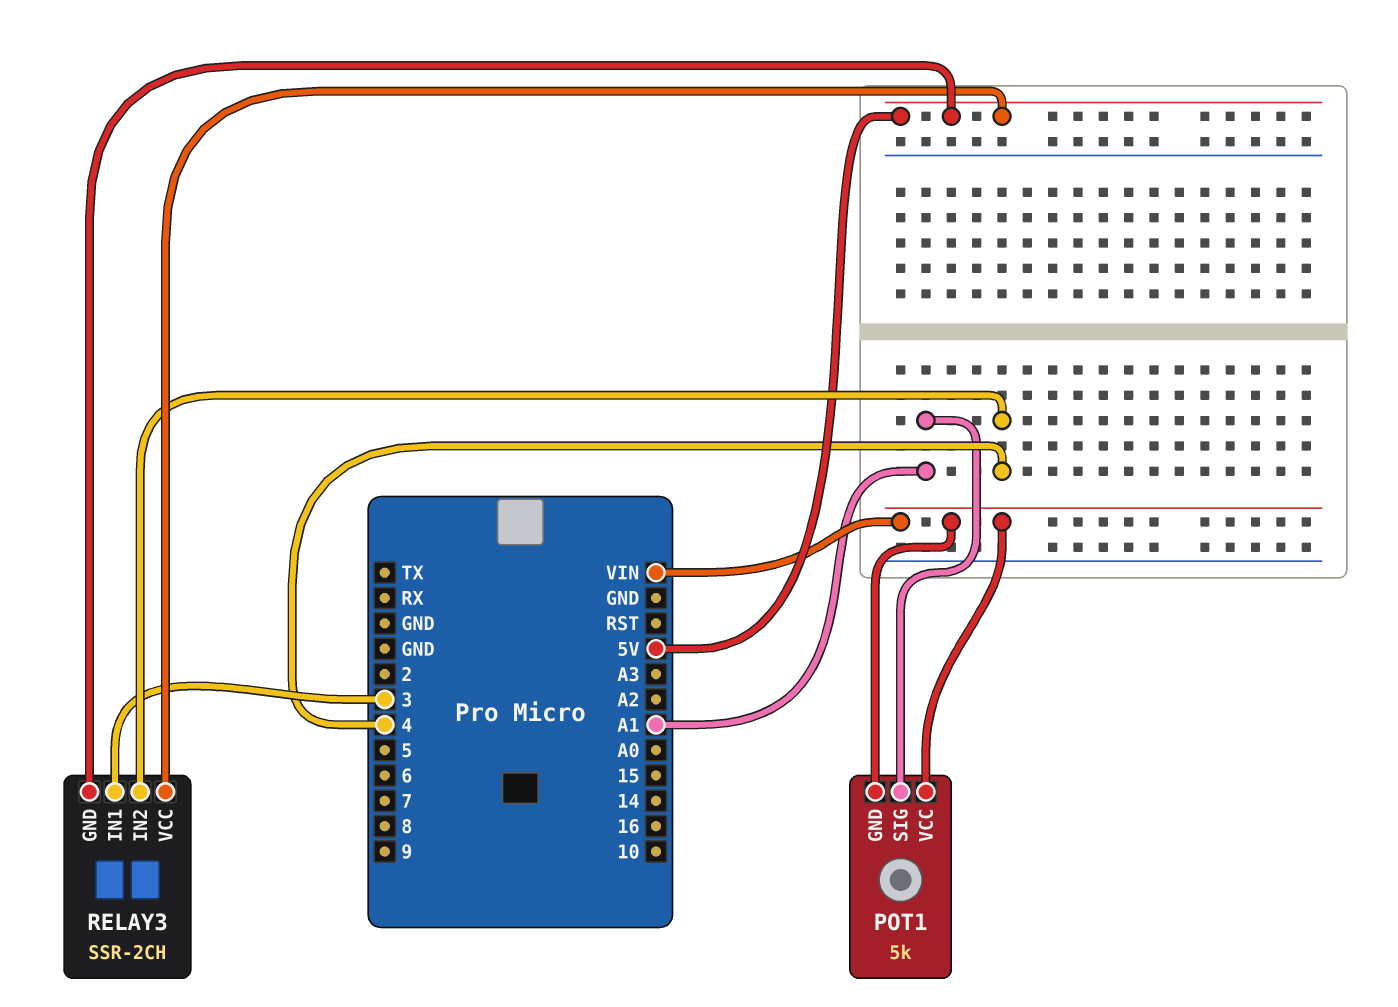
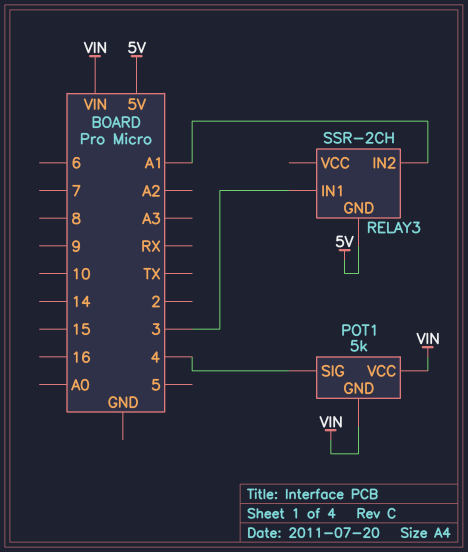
POT1 pin SIG: A1 -> 4
RELAY3 pin IN2: 4 -> A1
RELAY3 pin VCC: 5V -> none

